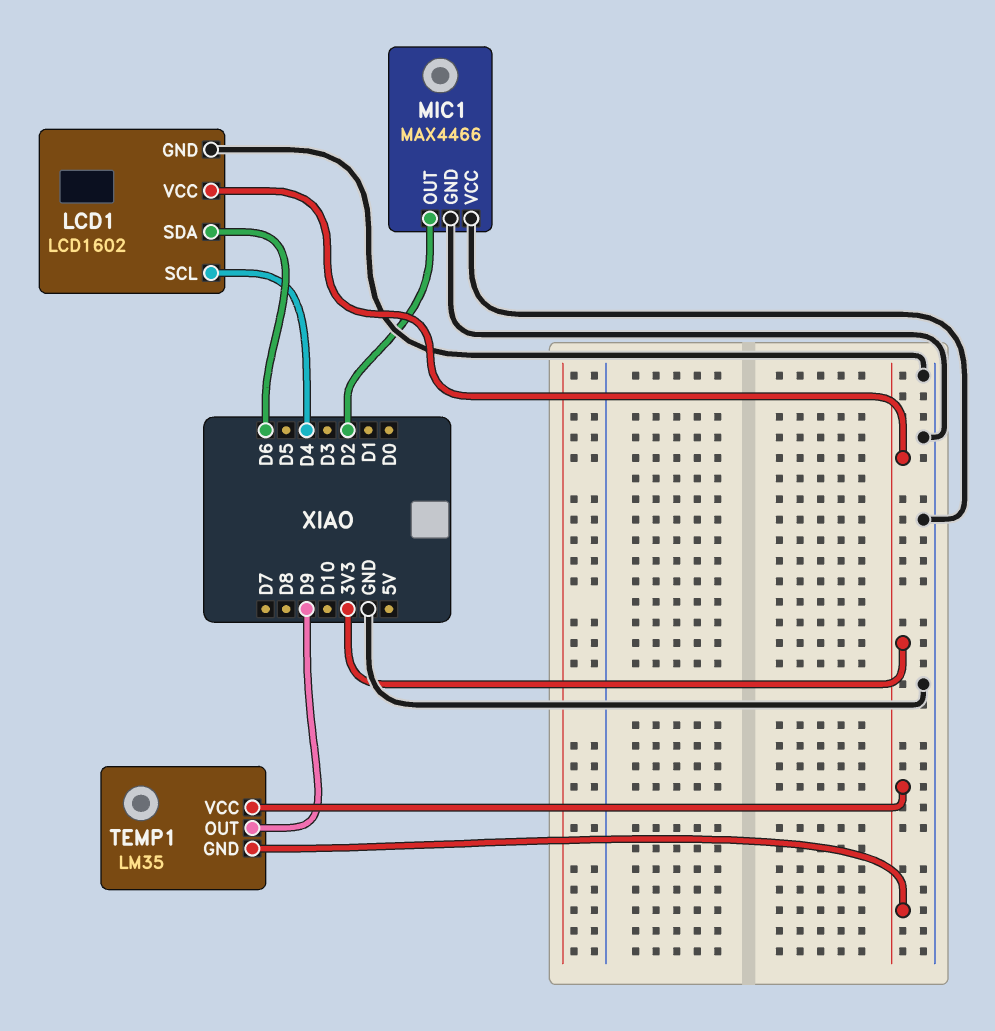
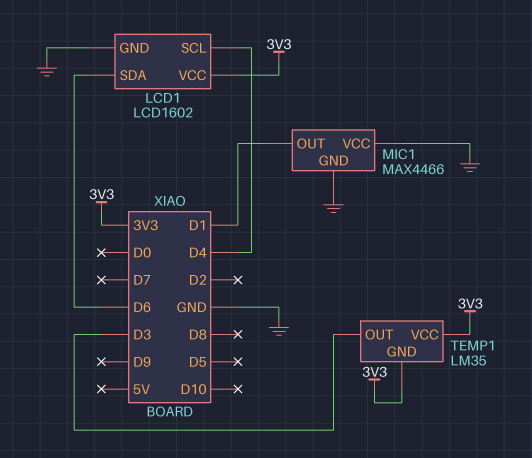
MIC1 pin OUT: D2 -> D1
TEMP1 pin OUT: D9 -> D3

